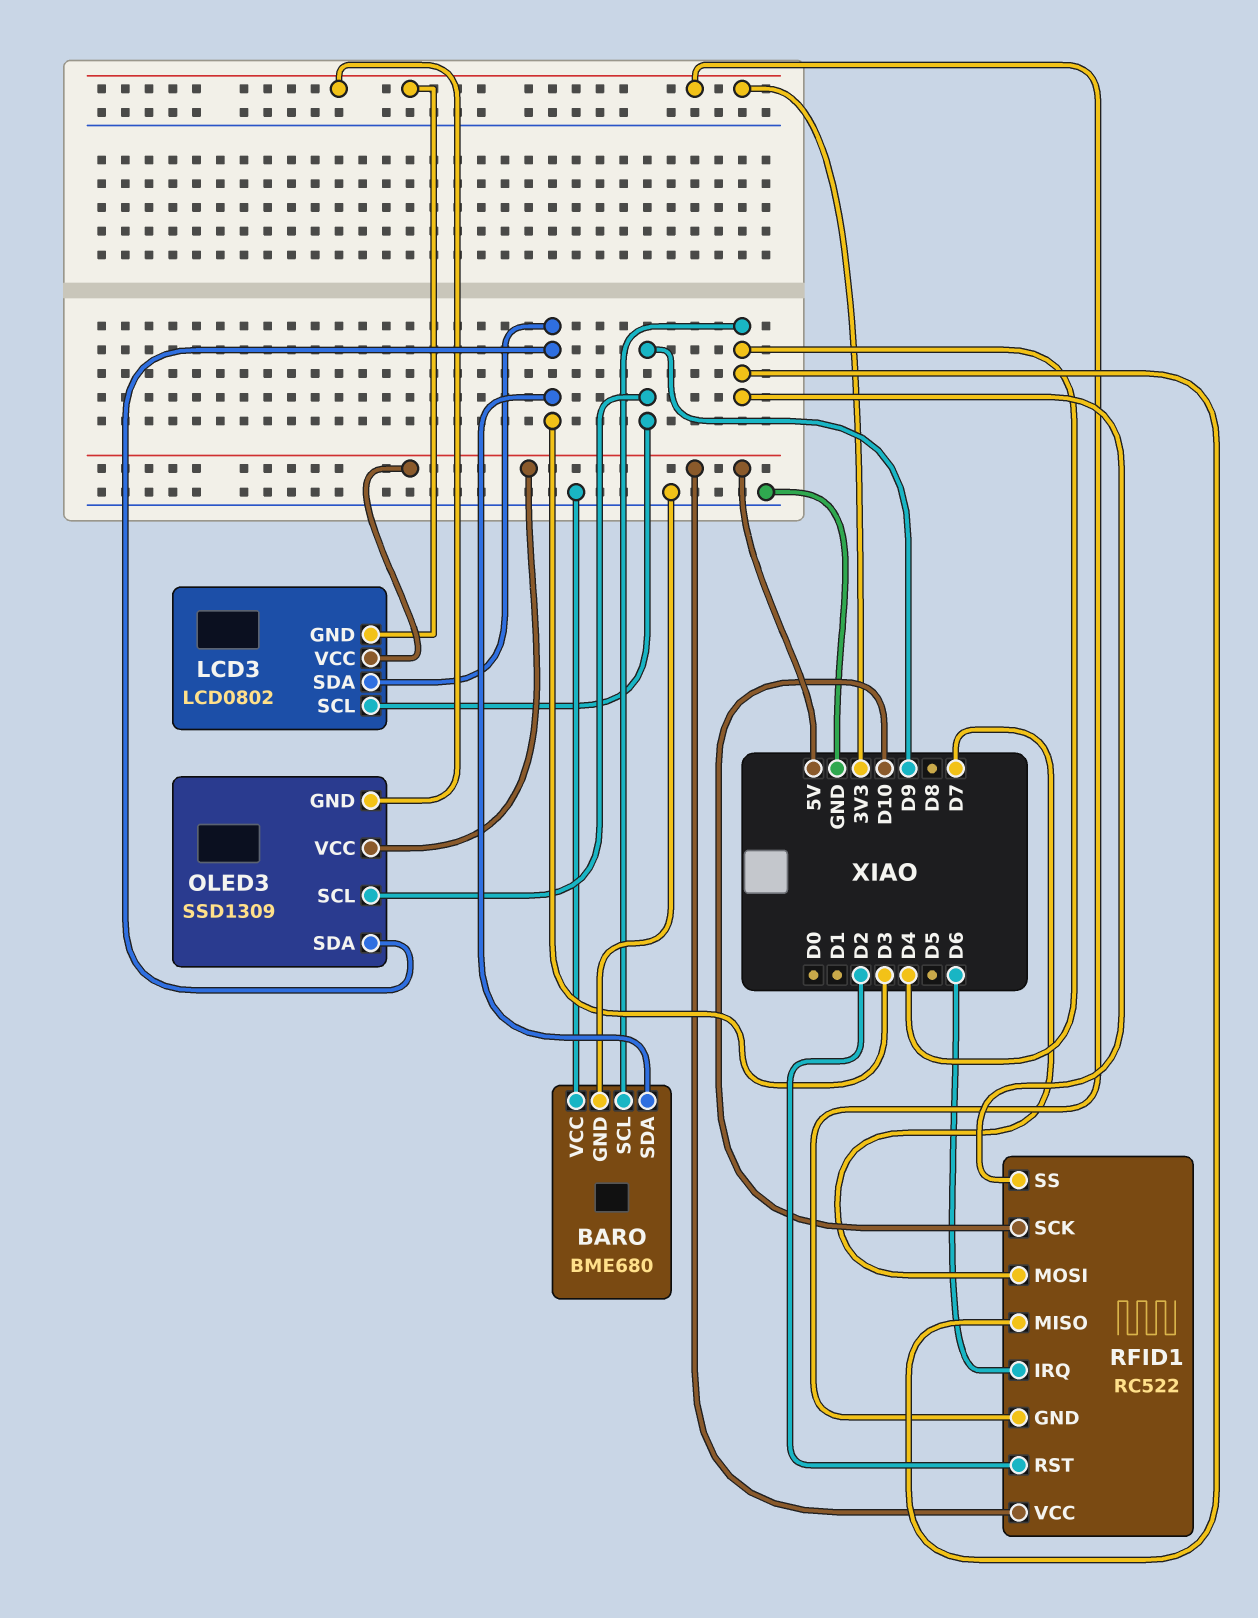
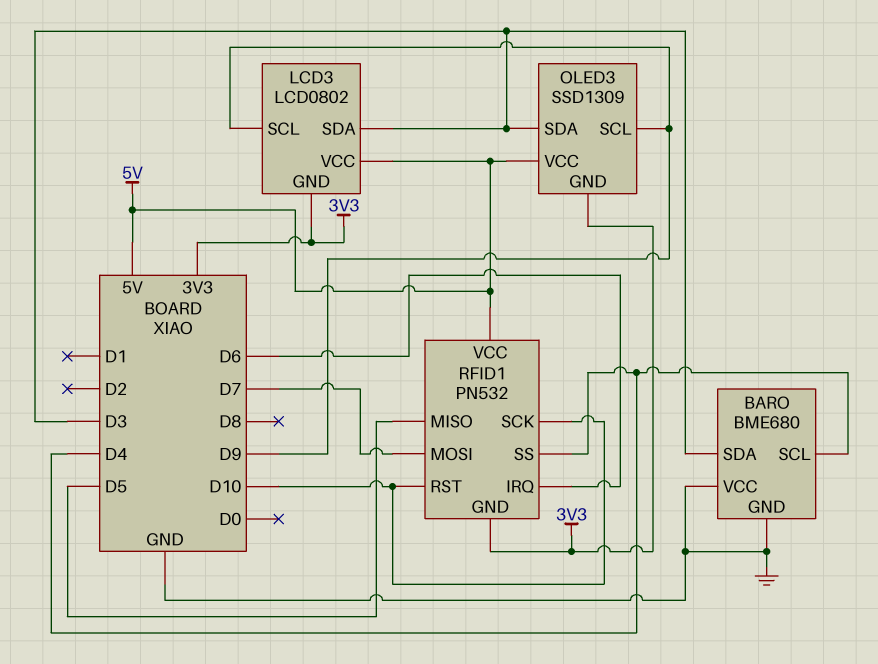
RFID1: RC522 -> PN532
RFID1 pin MISO: D4 -> D5
RFID1 pin RST: D2 -> D10

